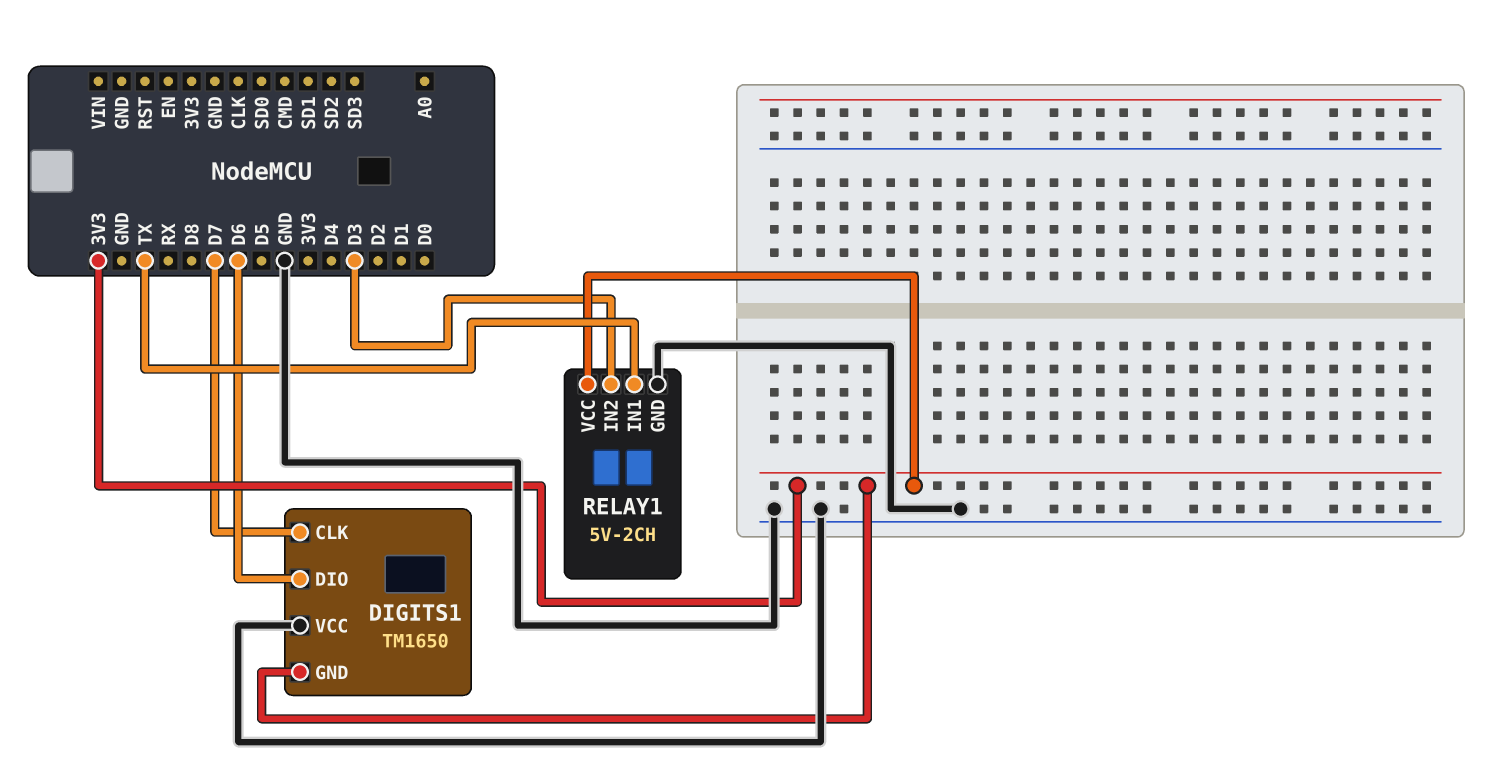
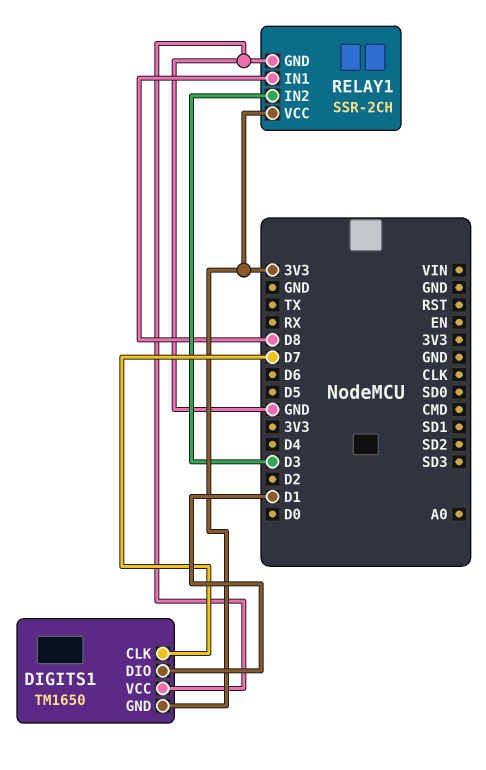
DIGITS1 pin DIO: D6 -> D1
RELAY1: 5V-2CH -> SSR-2CH
RELAY1 pin IN1: TX -> D8

